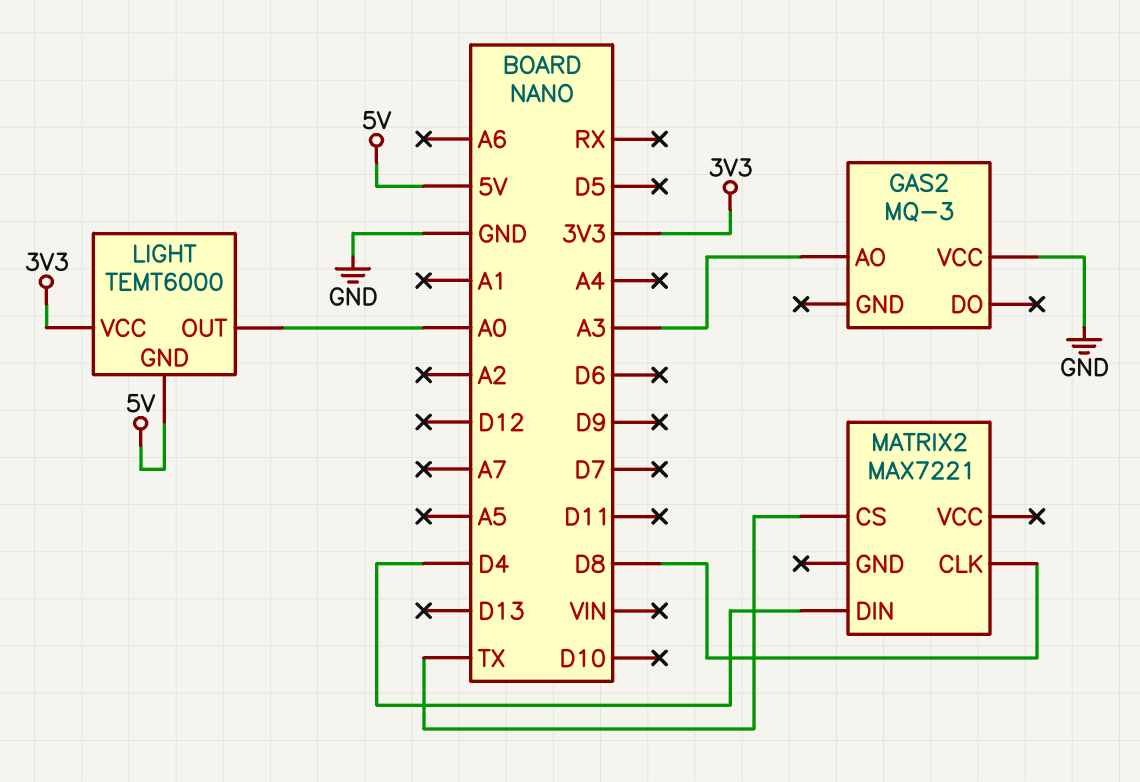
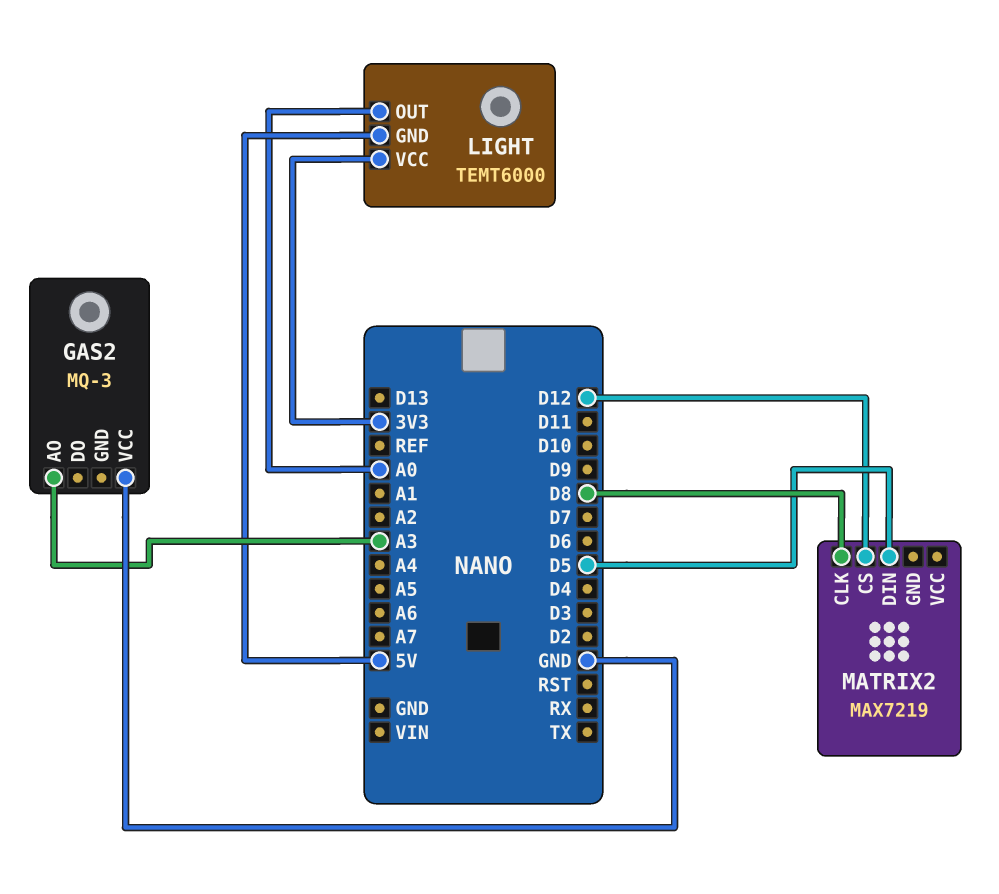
MATRIX2: MAX7221 -> MAX7219
MATRIX2 pin CS: TX -> D12
MATRIX2 pin DIN: D4 -> D5

